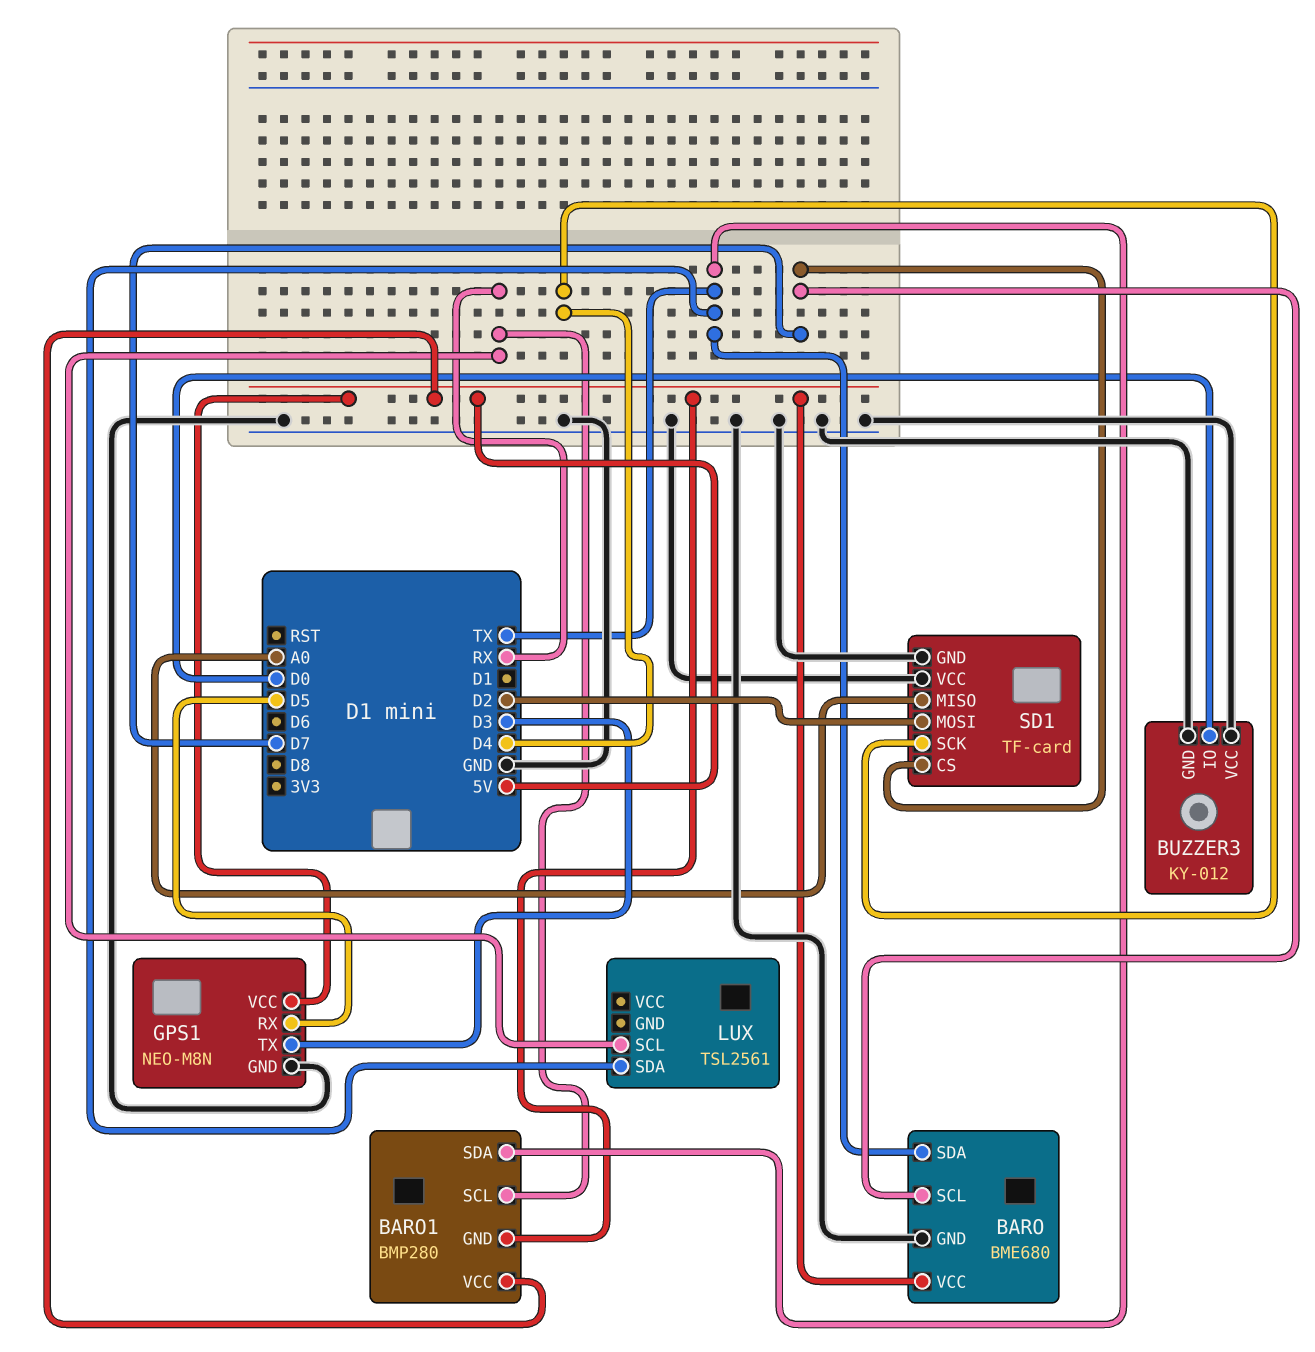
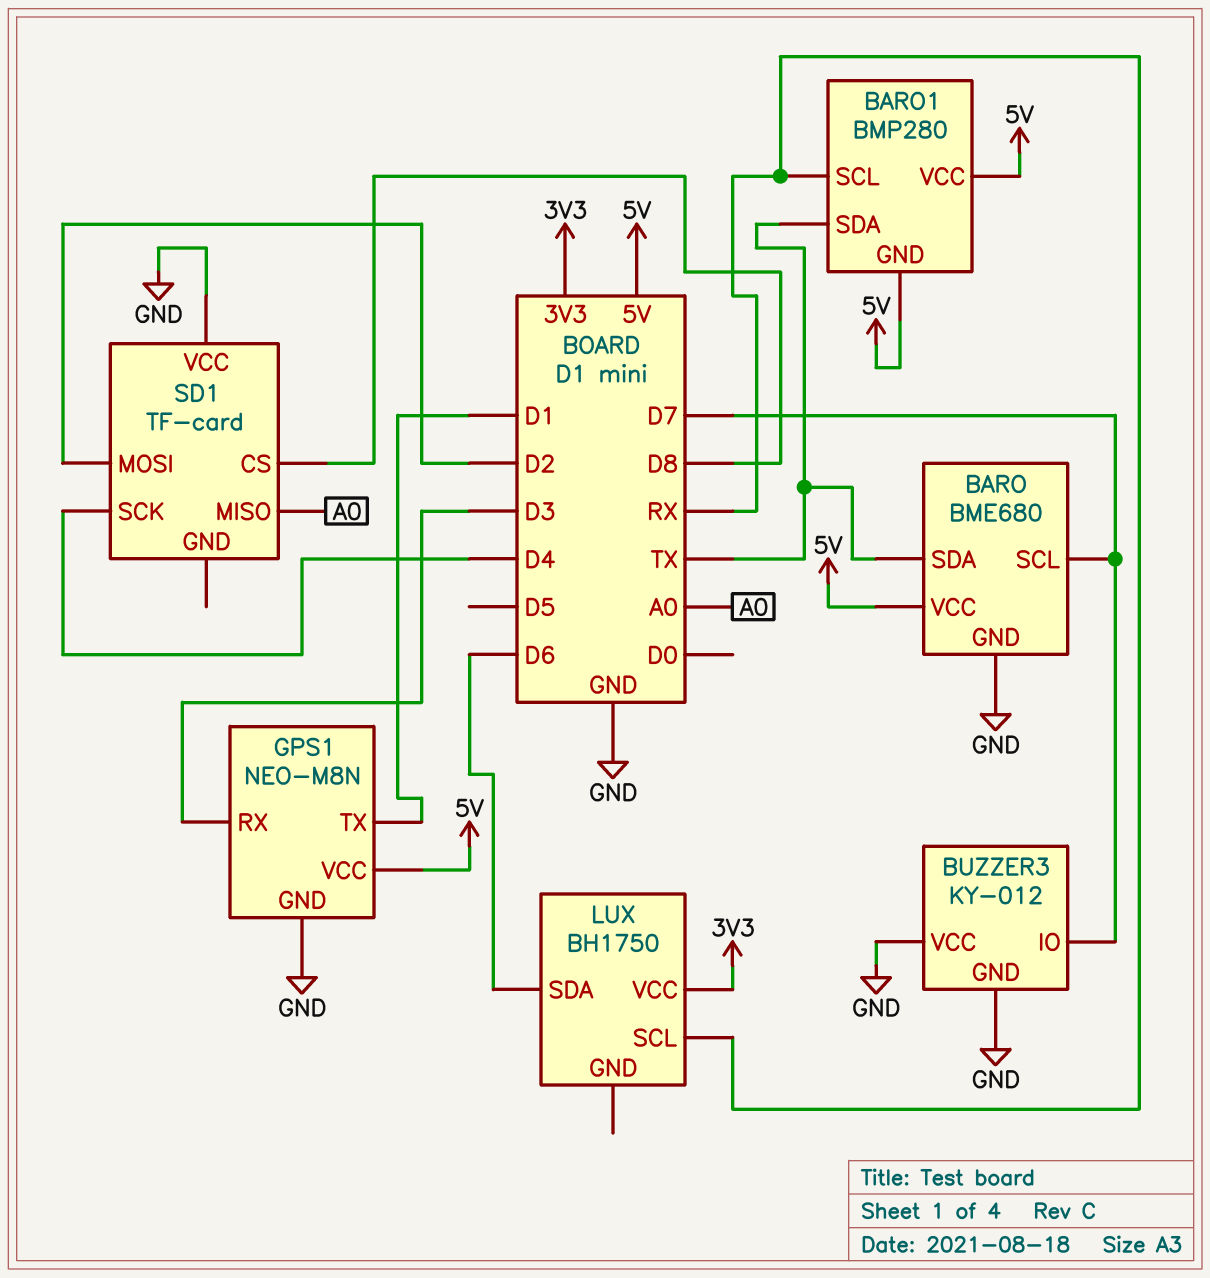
BUZZER3 pin IO: D0 -> D7
GPS1 pin RX: D5 -> D3
GPS1 pin TX: D3 -> D1
LUX: TSL2561 -> BH1750
LUX pin SDA: TX -> D6
LUX pin VCC: none -> 3V3
SD1 pin CS: D7 -> D8
SD1 pin GND: GND -> none

